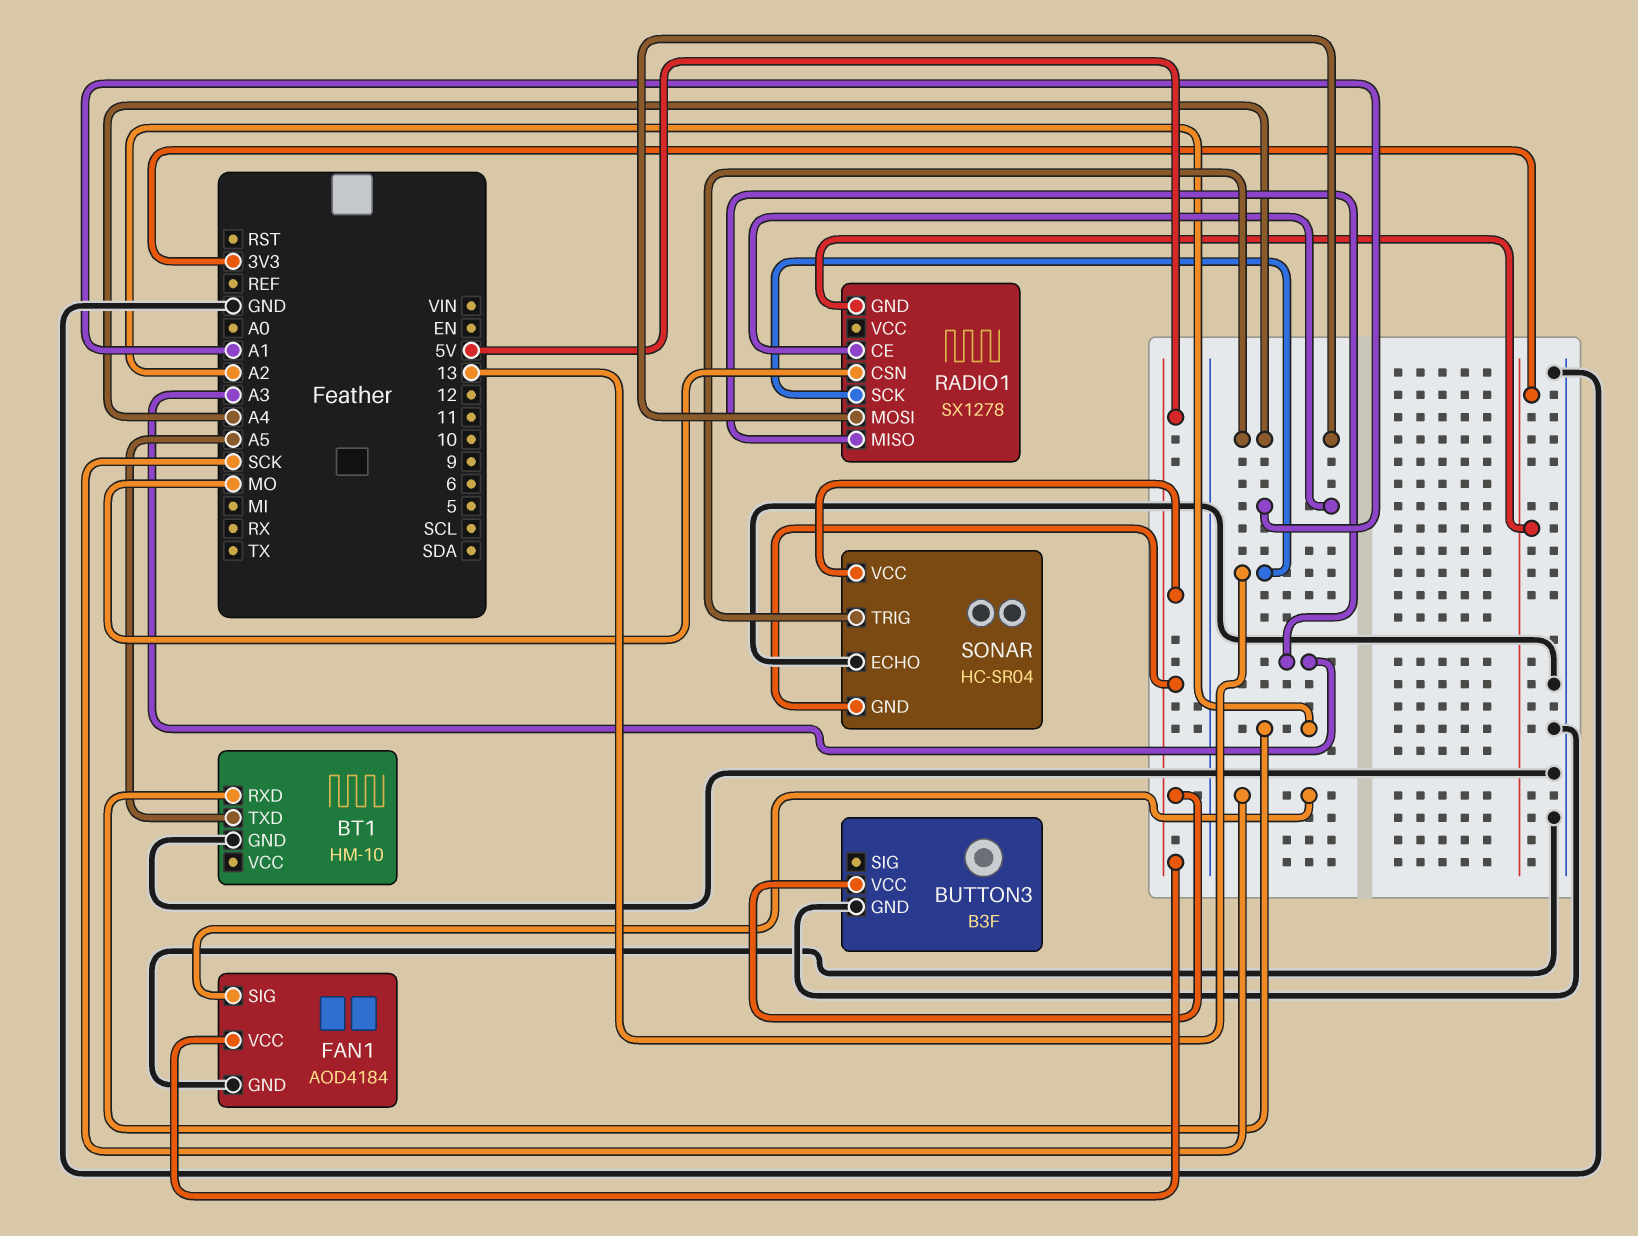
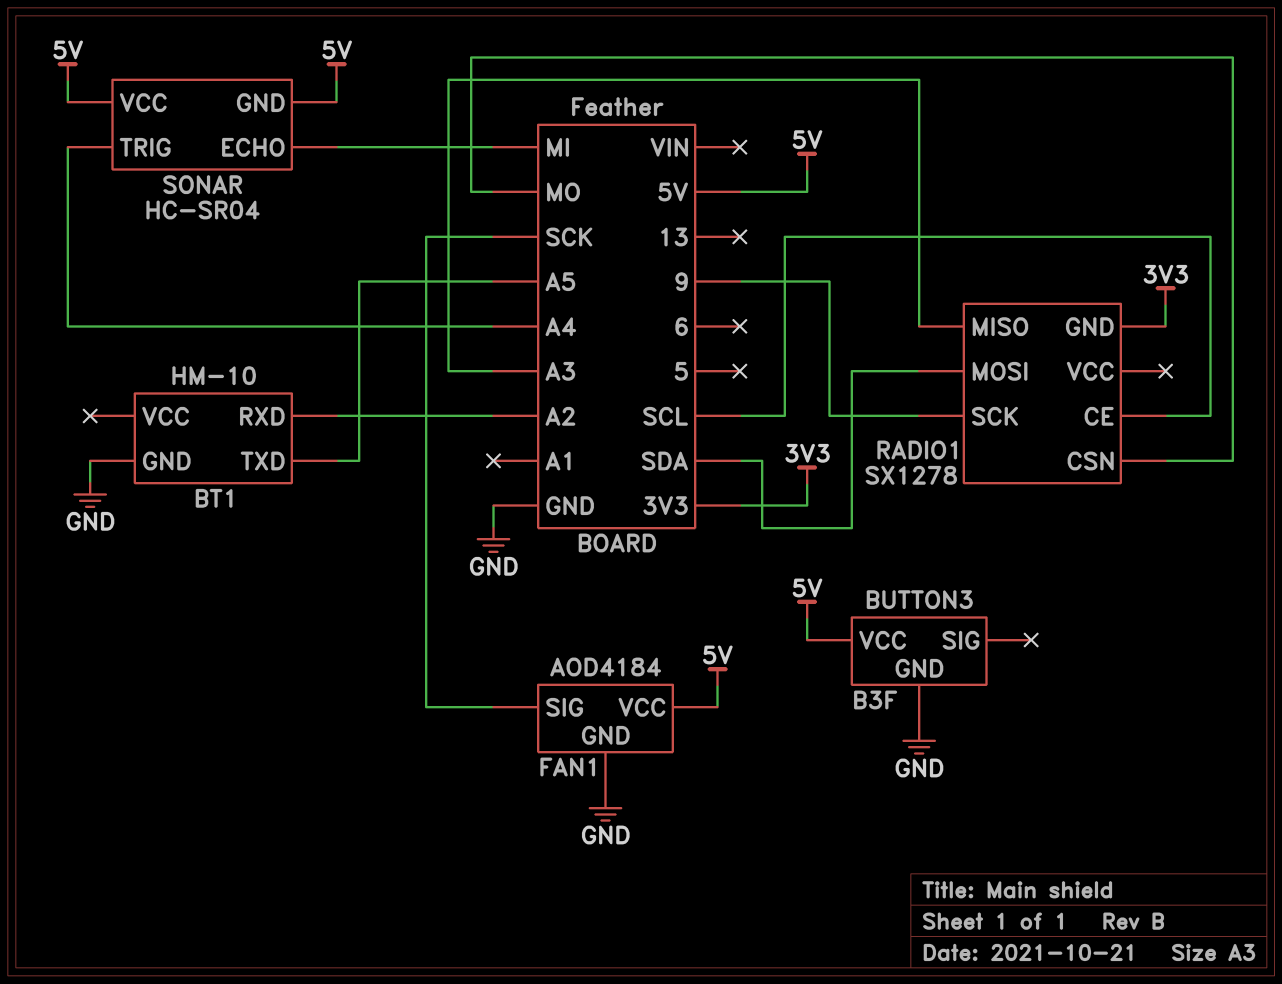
RADIO1 pin CE: A1 -> SCL
RADIO1 pin MOSI: A4 -> SDA
RADIO1 pin SCK: 13 -> 9
SONAR pin ECHO: GND -> MI

